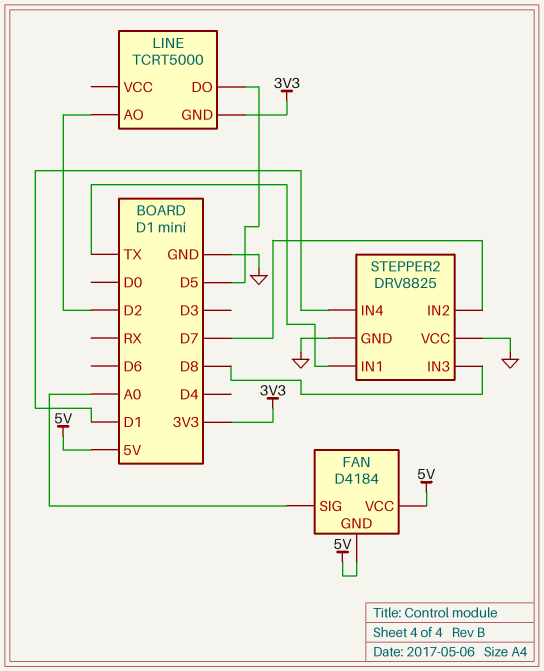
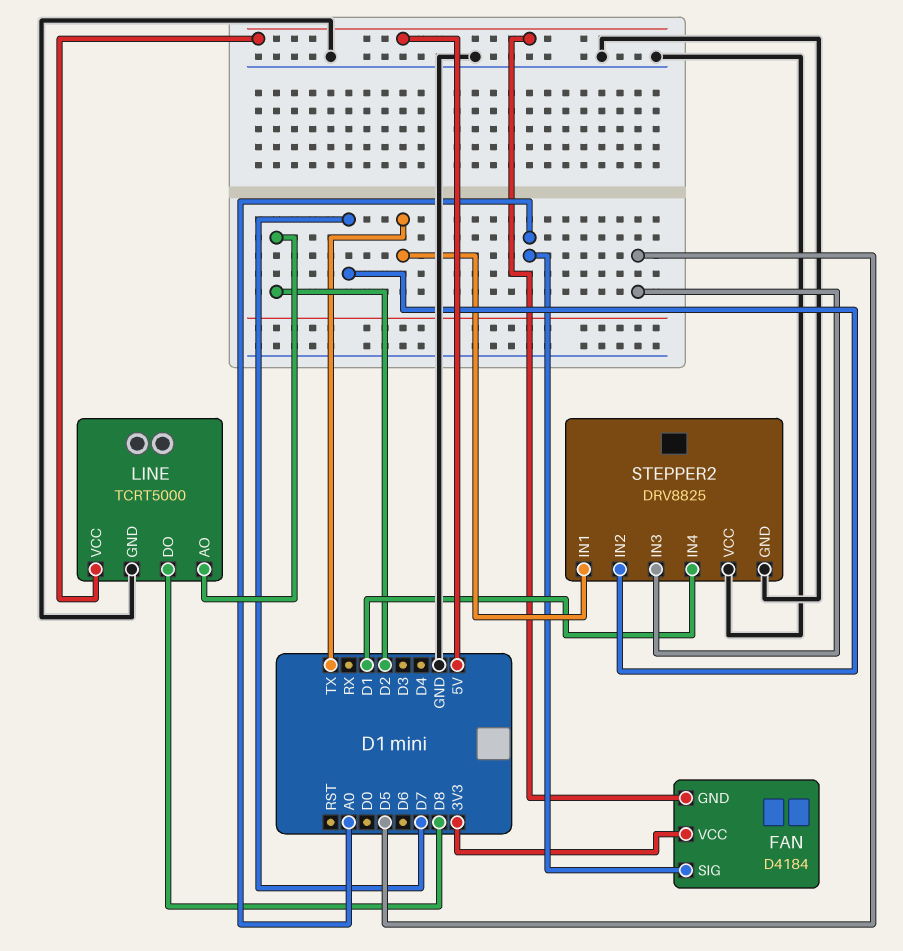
FAN pin VCC: 5V -> 3V3
LINE pin DO: D5 -> D8
LINE pin GND: 3V3 -> GND
LINE pin VCC: none -> 5V
STEPPER2 pin IN3: D8 -> D5

